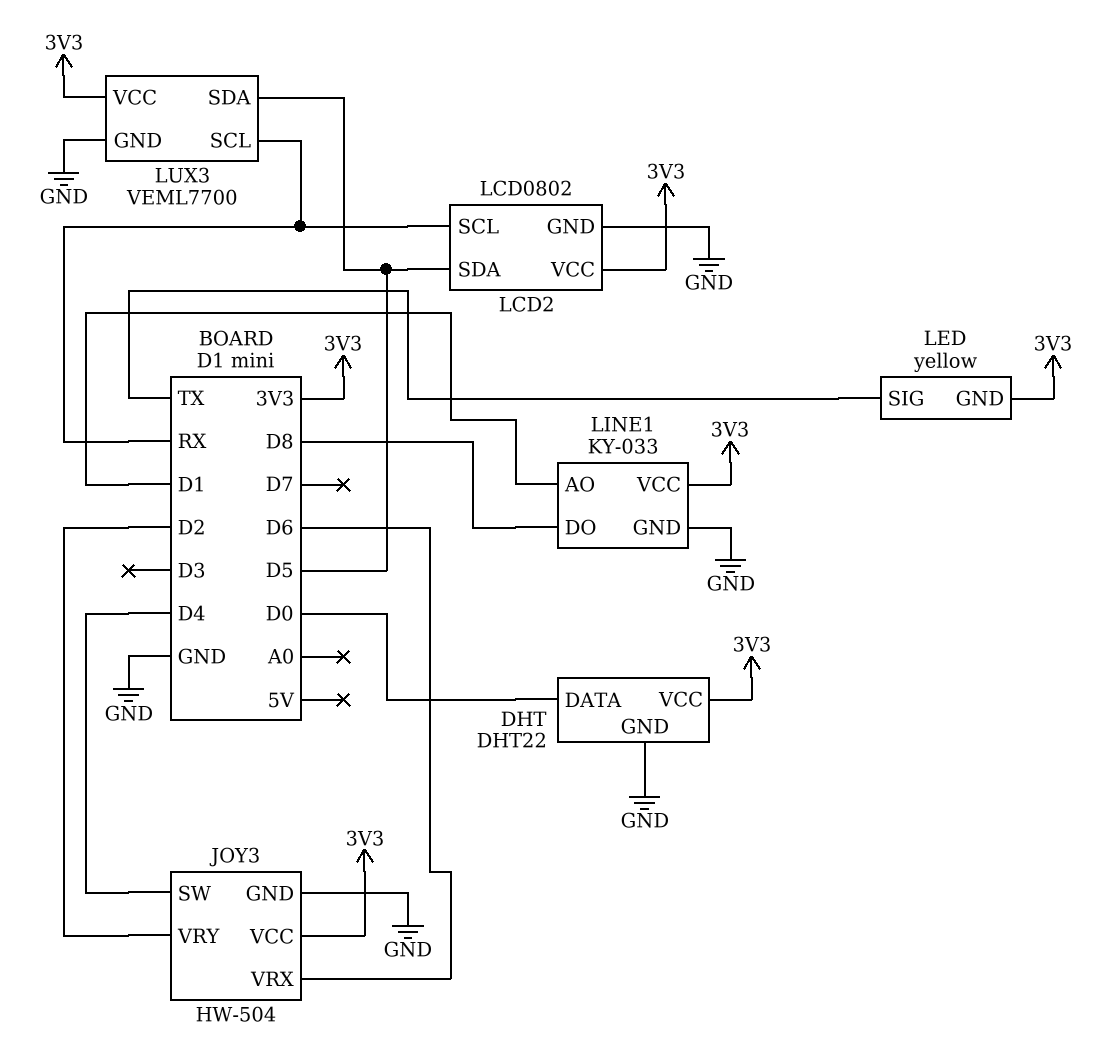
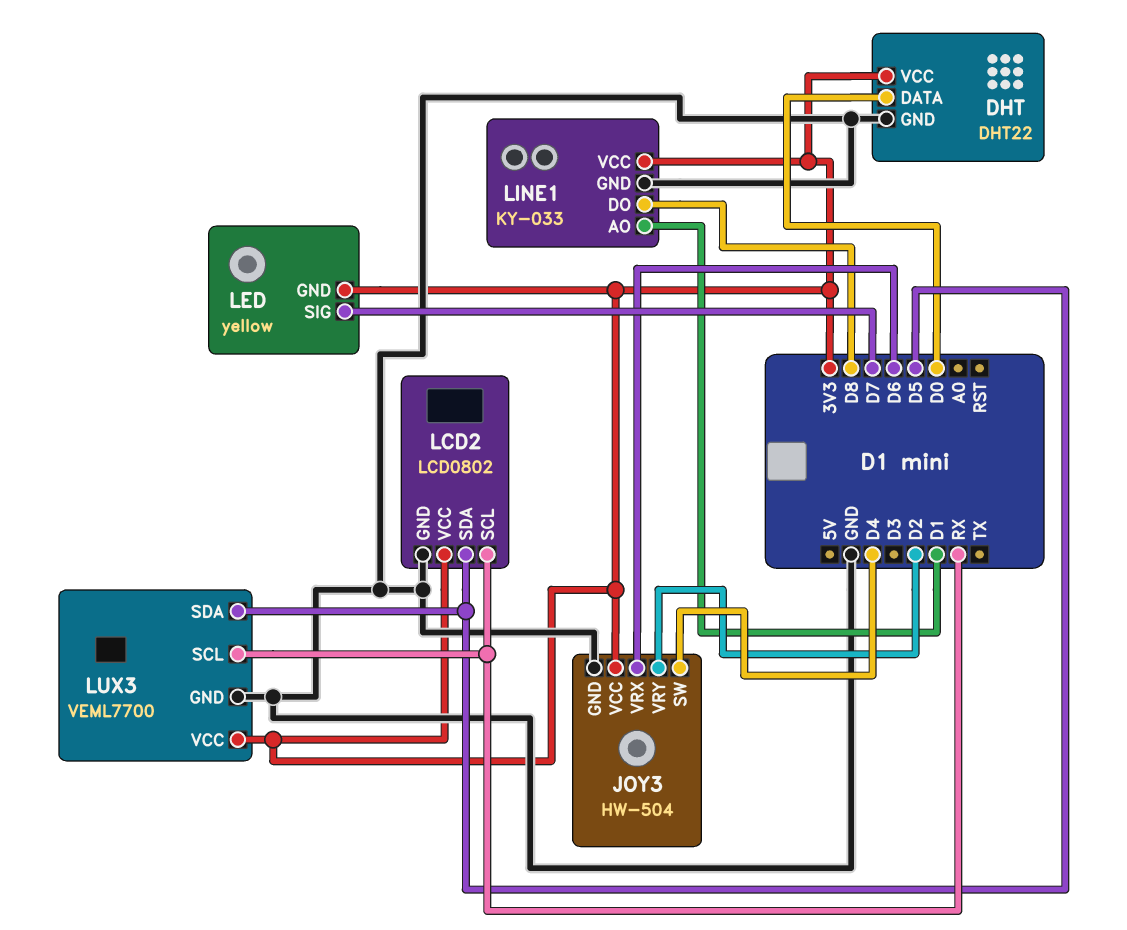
LED pin SIG: TX -> D7

